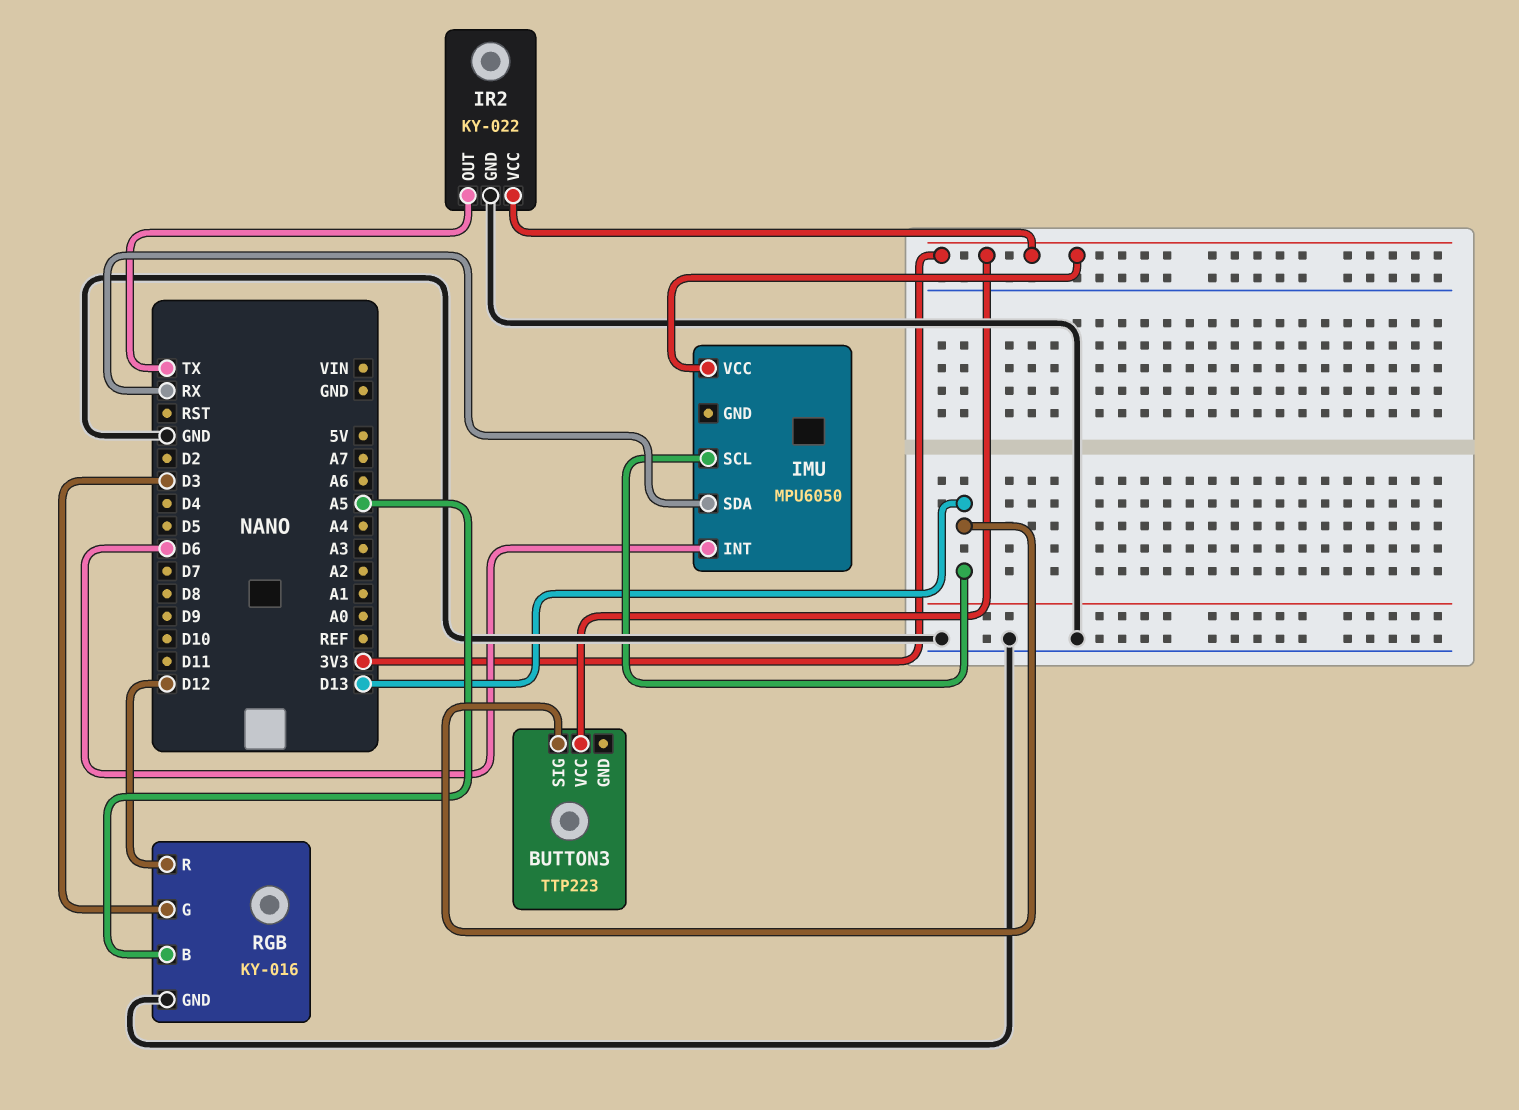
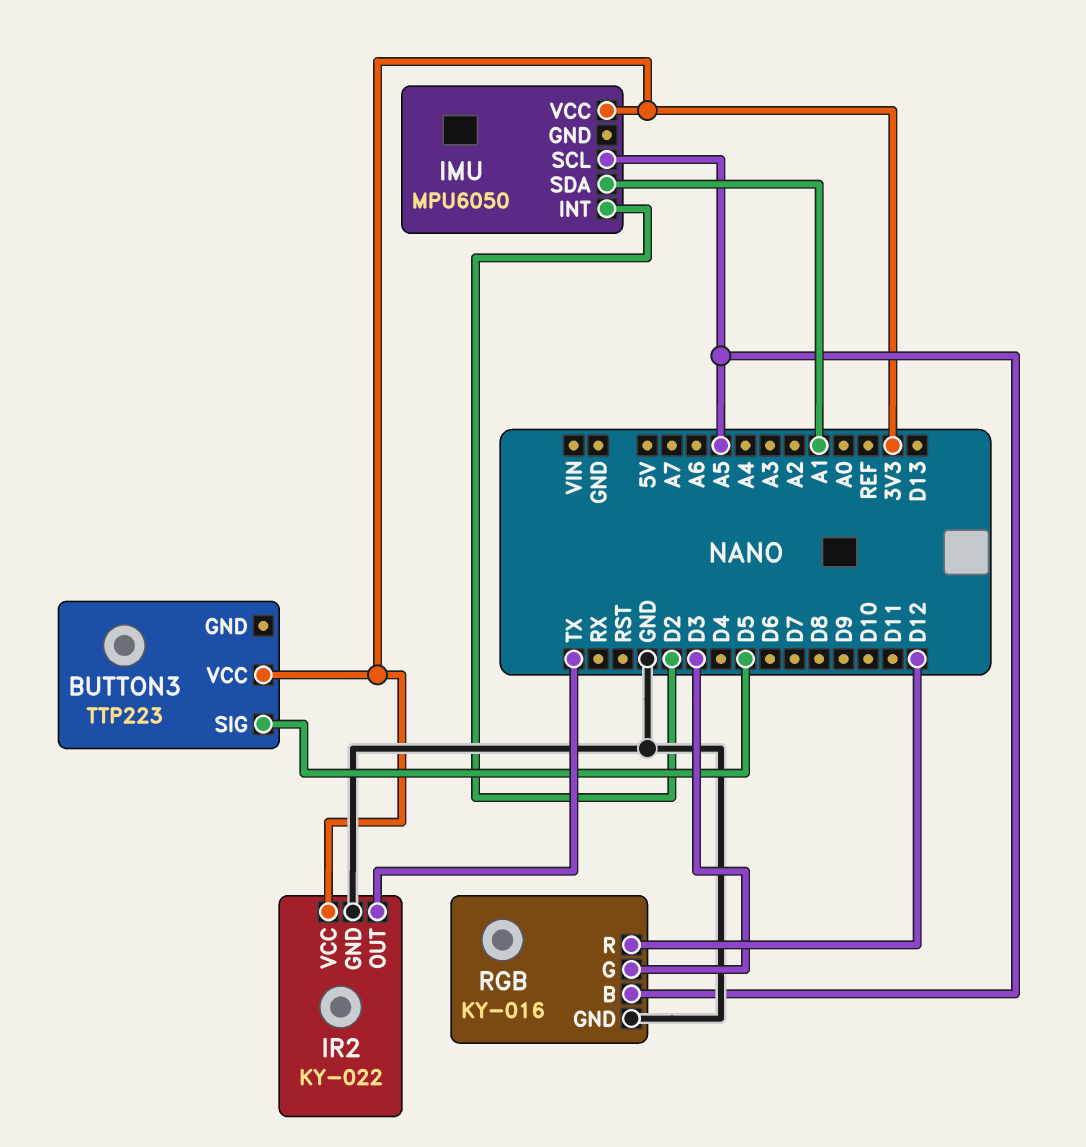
BUTTON3 pin SIG: D13 -> D5
IMU pin INT: D6 -> D2
IMU pin SCL: D13 -> A5
IMU pin SDA: RX -> A1

